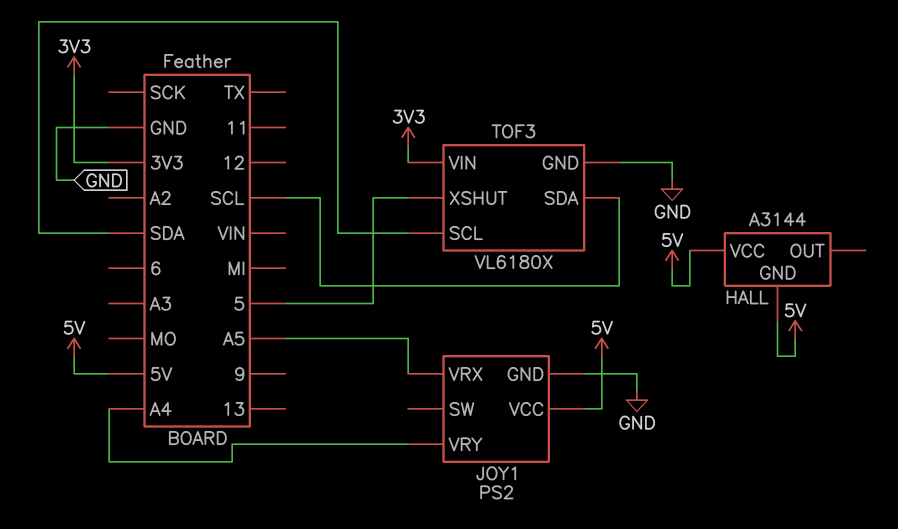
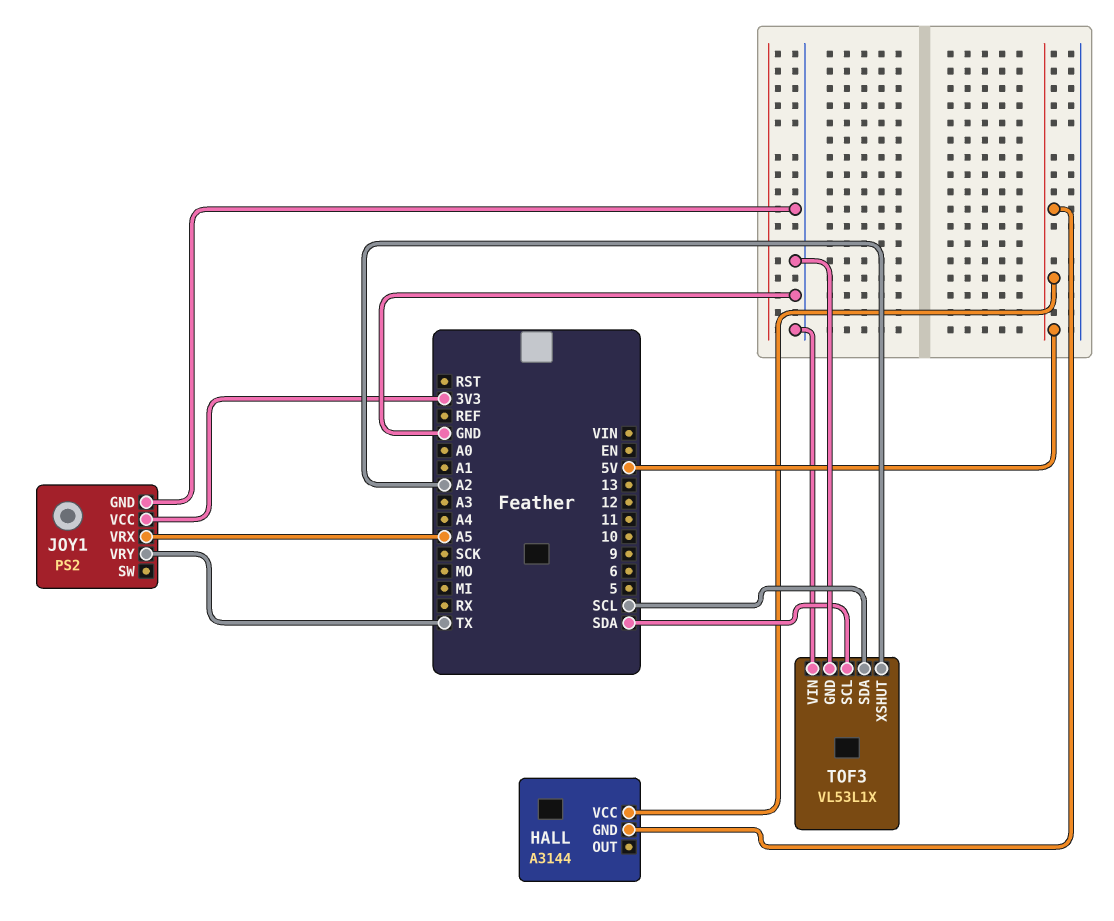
JOY1 pin VCC: 5V -> 3V3
JOY1 pin VRY: A4 -> TX
TOF3: VL6180X -> VL53L1X
TOF3 pin VIN: 3V3 -> GND
TOF3 pin XSHUT: 5 -> A2

